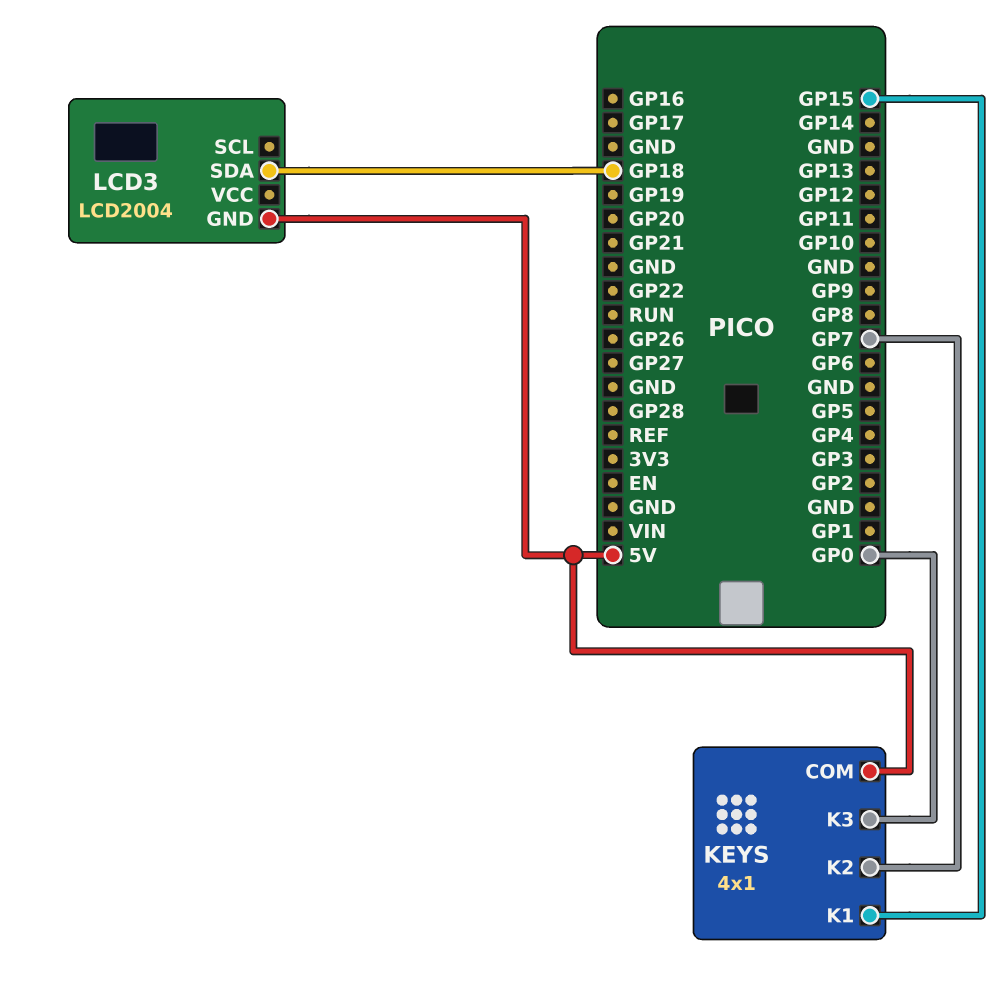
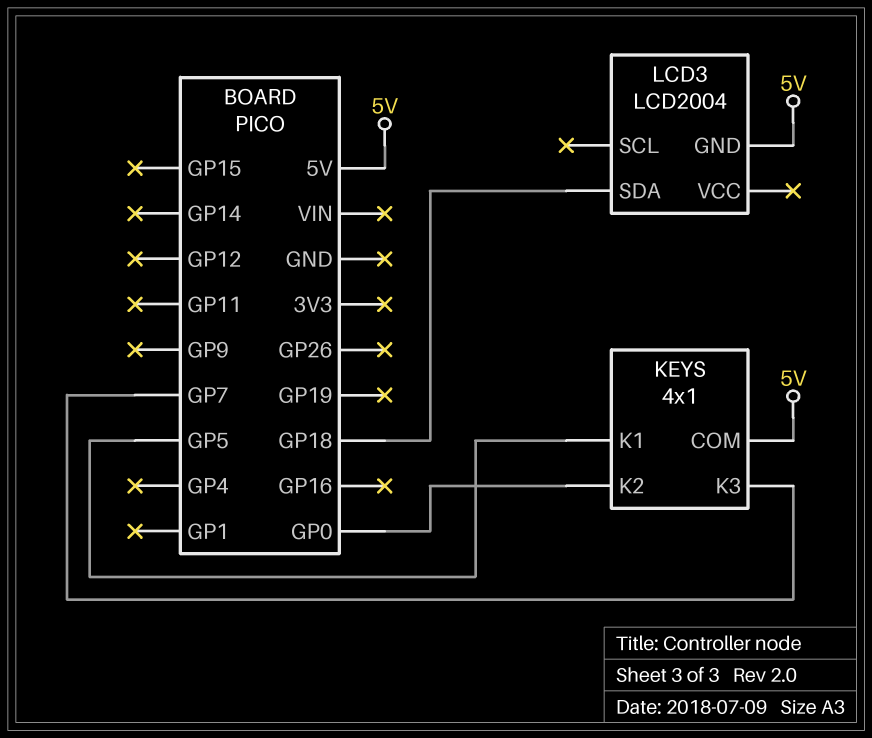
KEYS pin K1: GP15 -> GP5
KEYS pin K2: GP7 -> GP0
KEYS pin K3: GP0 -> GP7

